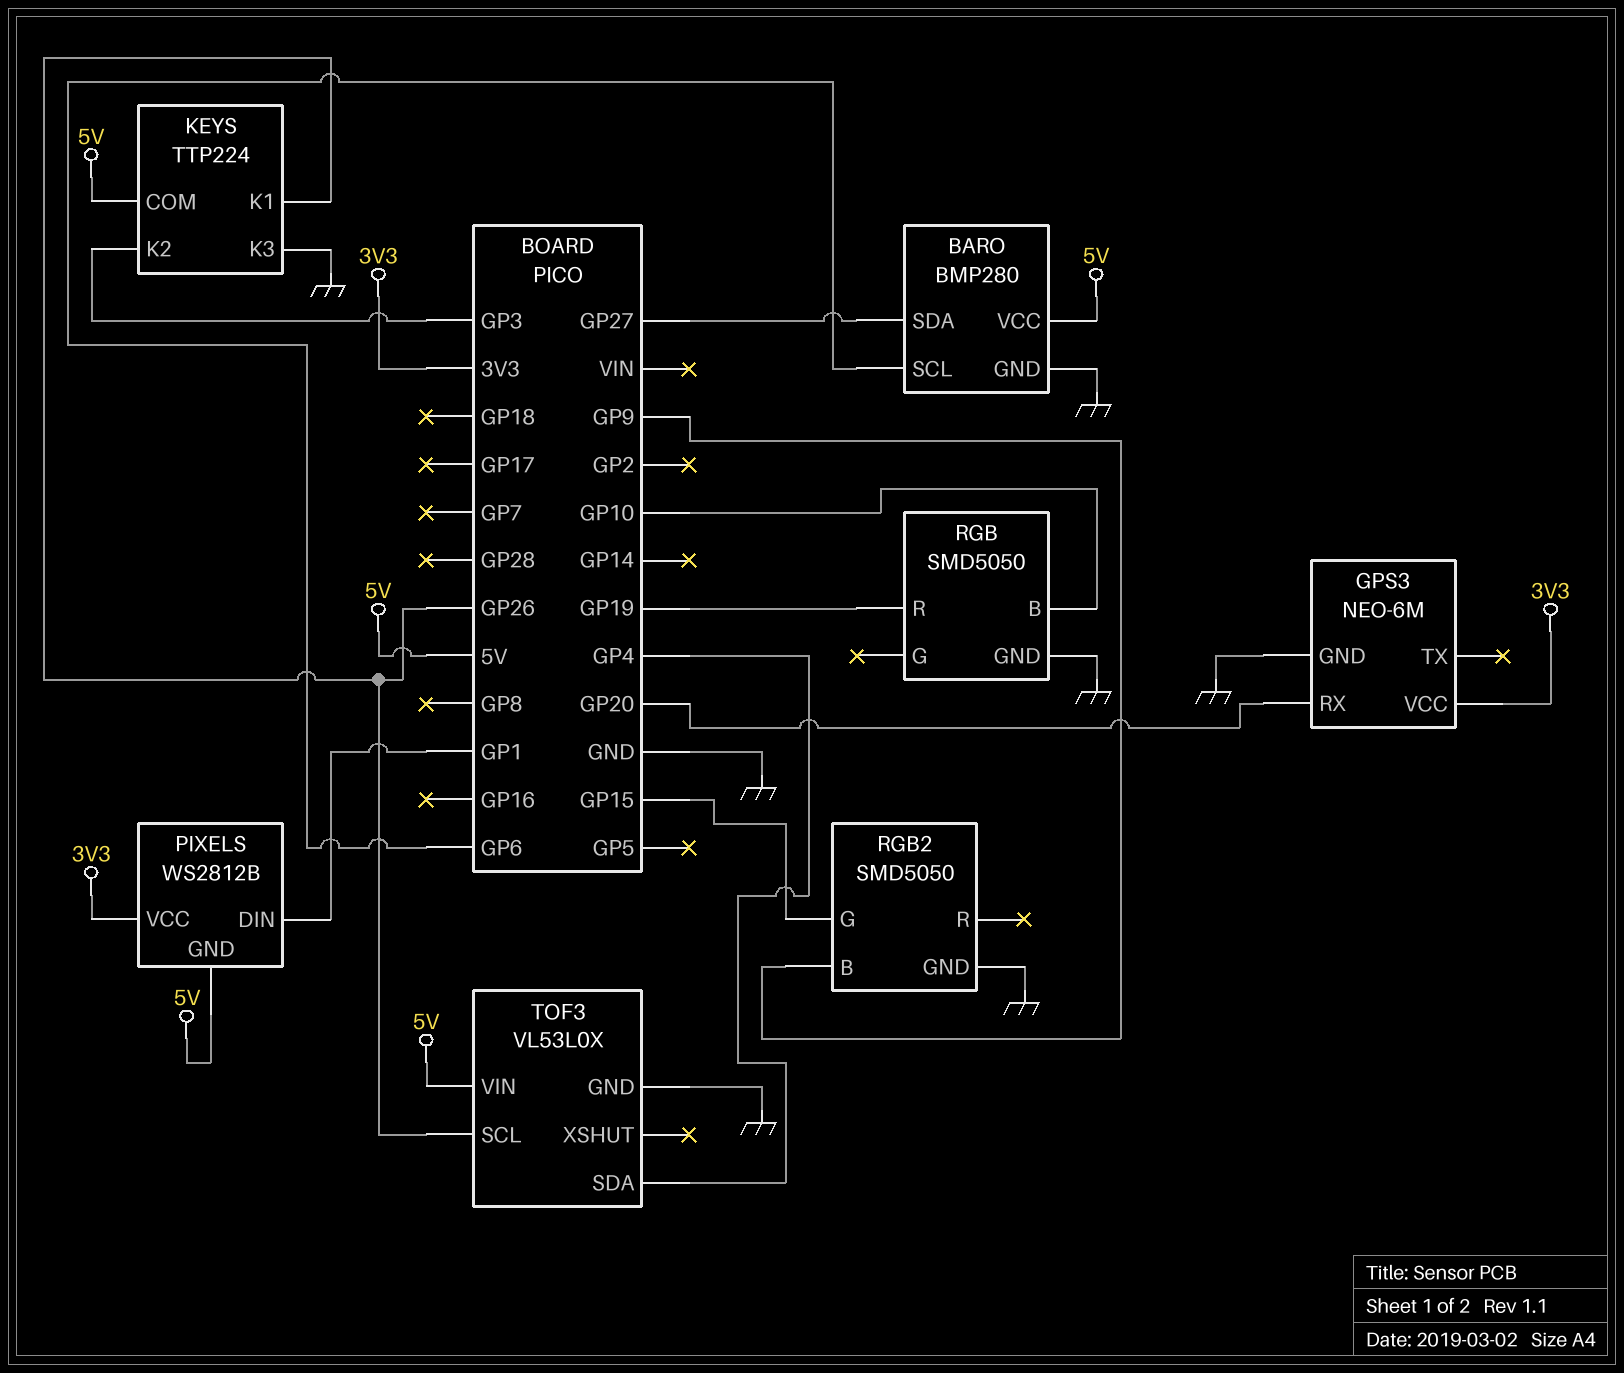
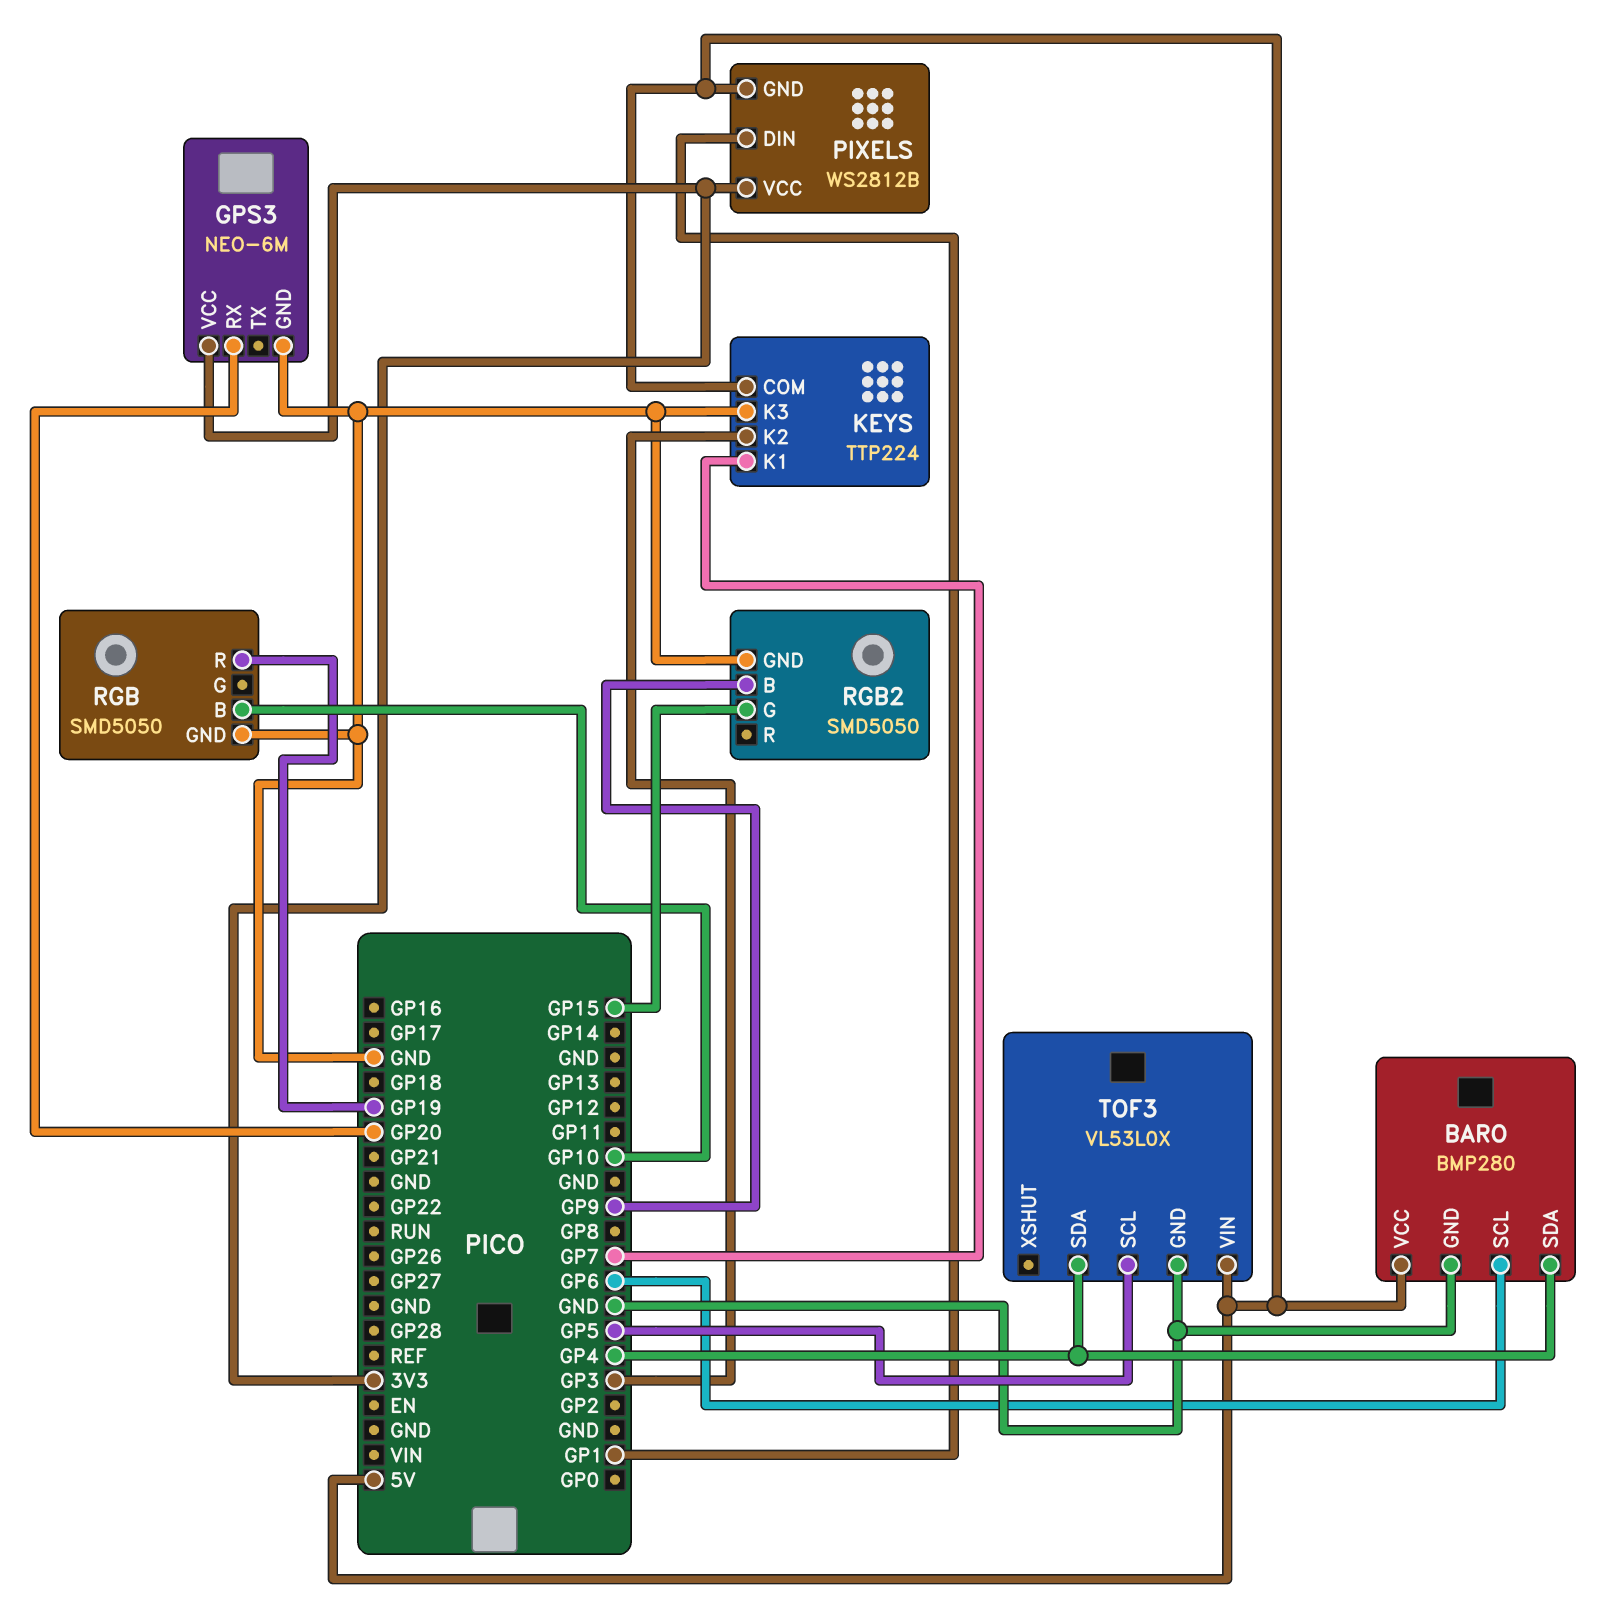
BARO pin SDA: GP27 -> GP4
KEYS pin K1: GP26 -> GP7
TOF3 pin SCL: GP26 -> GP5

